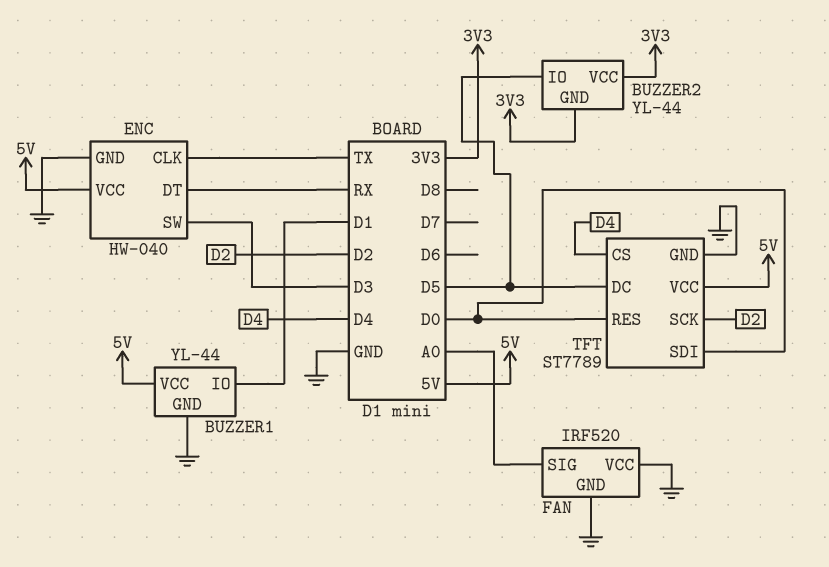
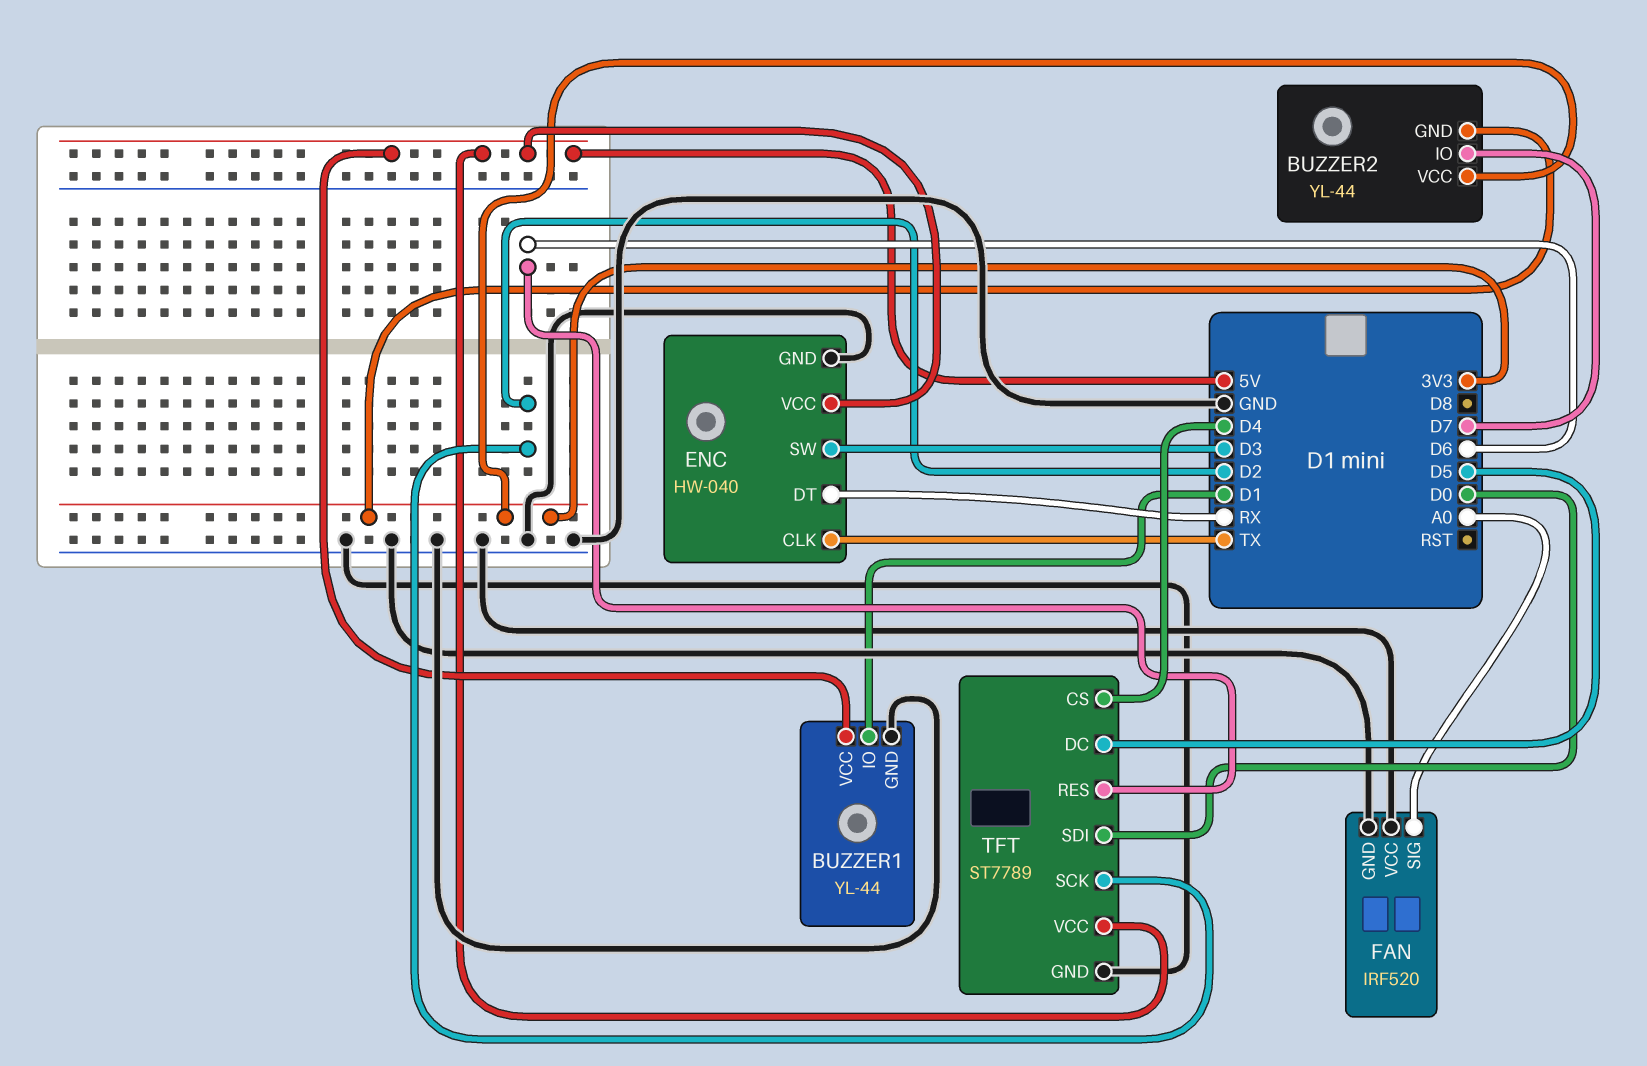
BUZZER2 pin IO: D5 -> D7
TFT pin RES: D0 -> D6

